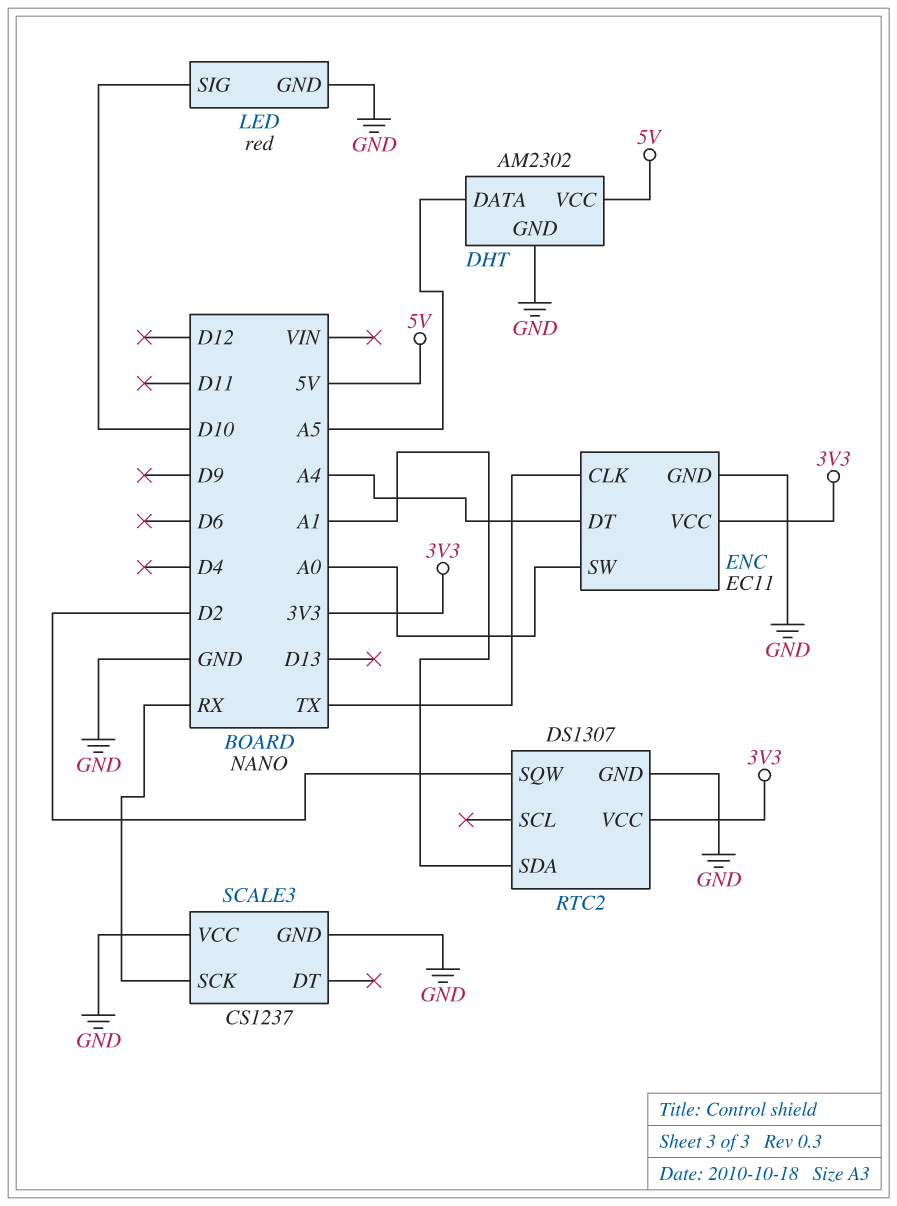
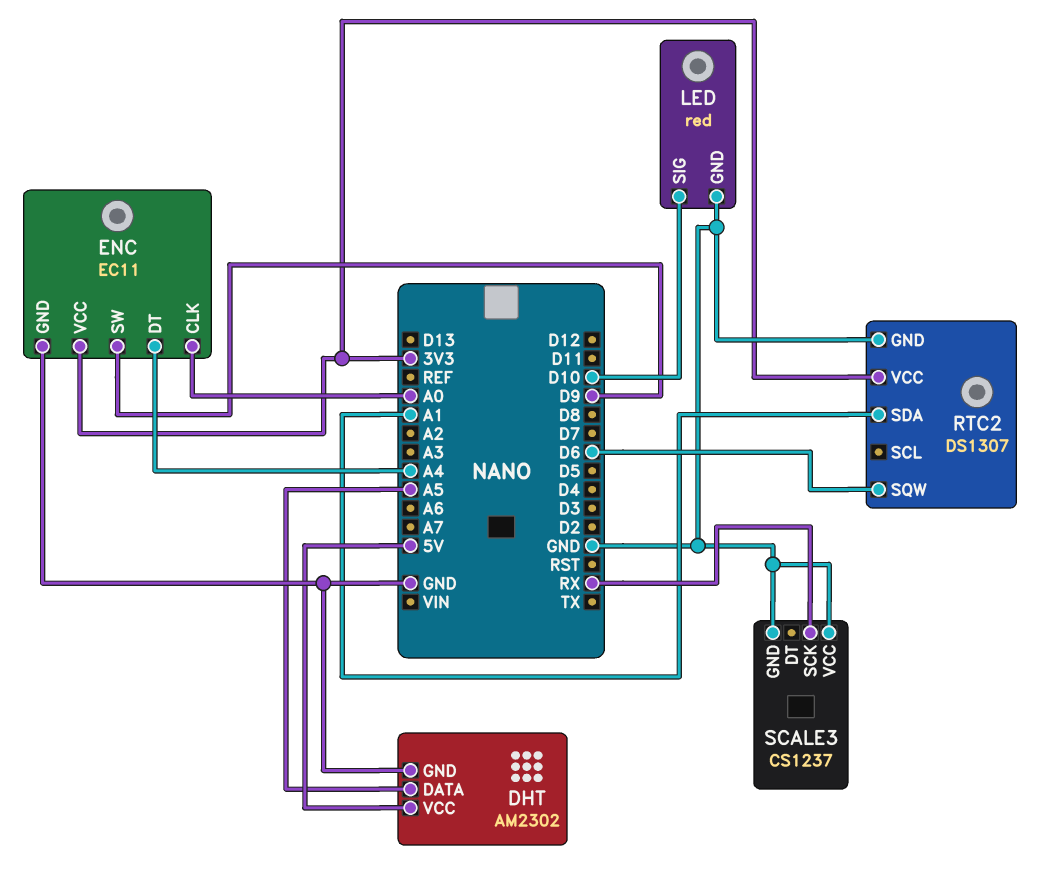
ENC pin CLK: TX -> A0
ENC pin SW: A0 -> D9
RTC2 pin SQW: D2 -> D6

